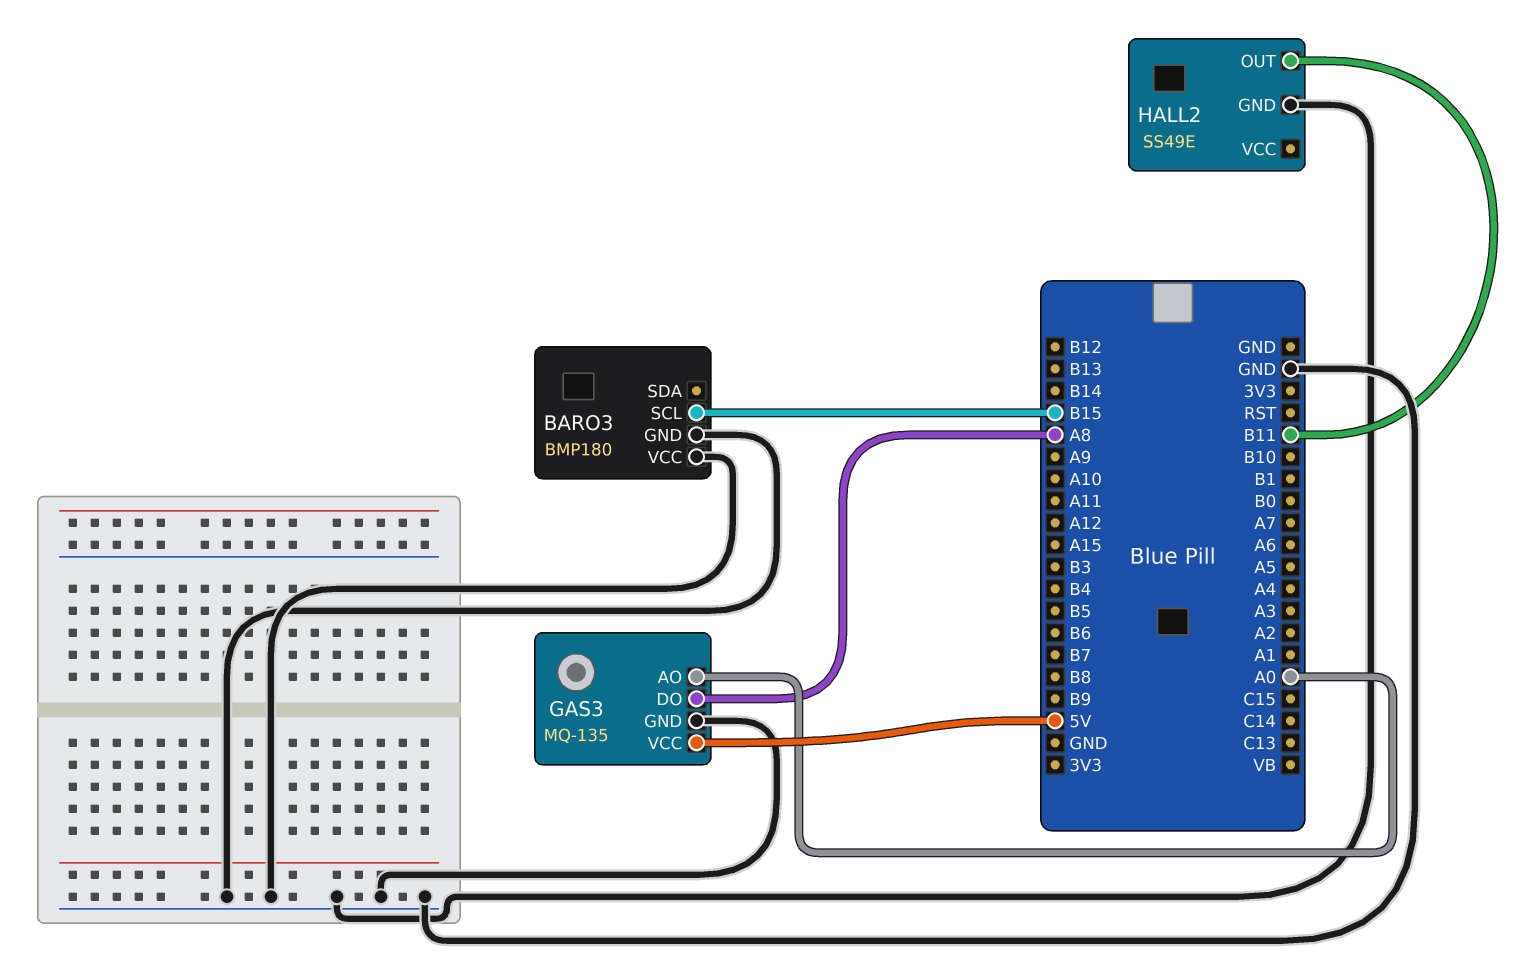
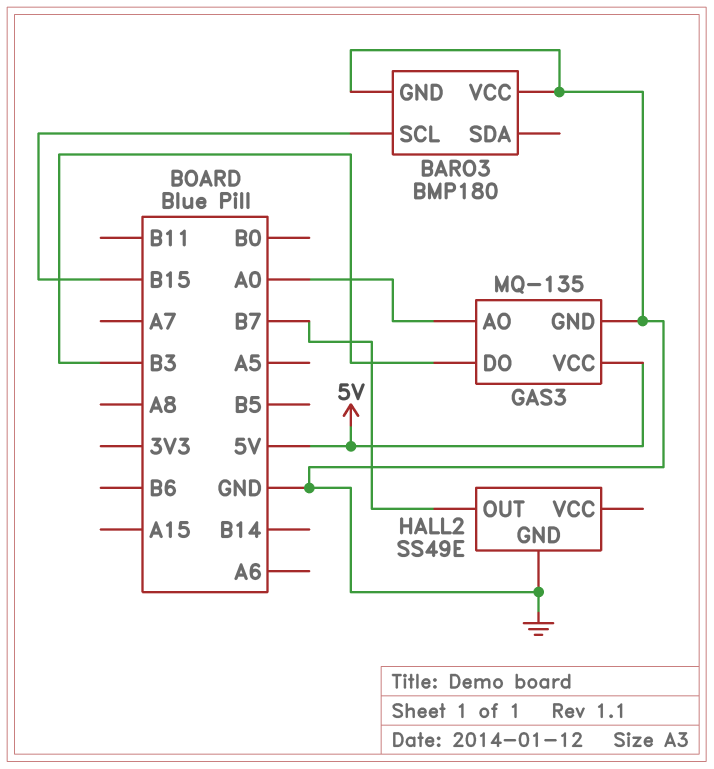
GAS3 pin DO: A8 -> B3
HALL2 pin OUT: B11 -> B7

